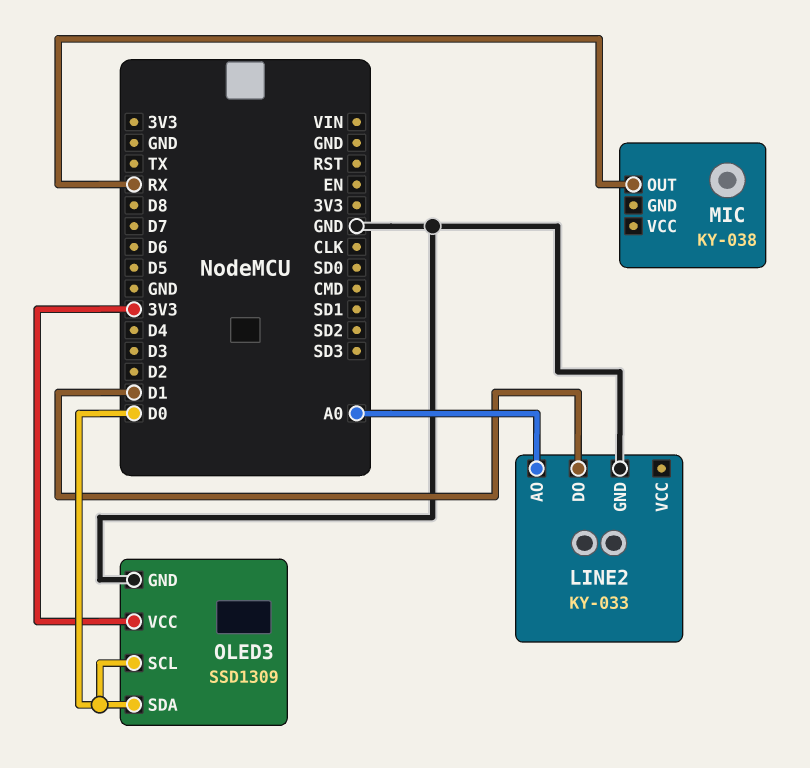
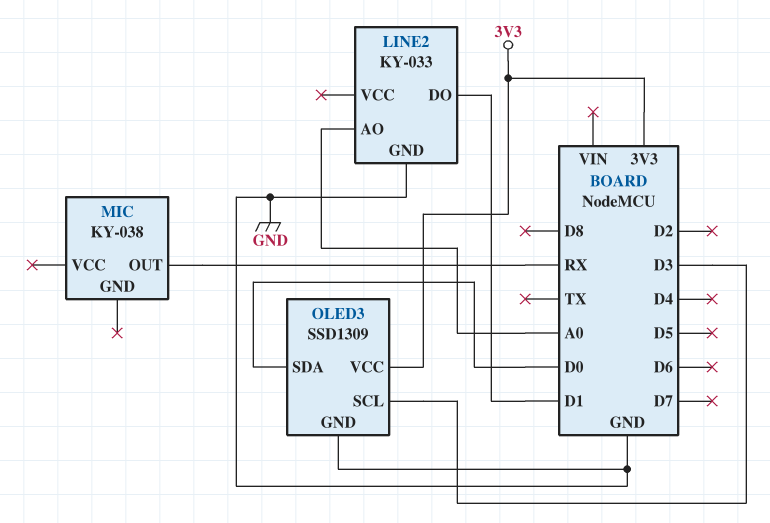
OLED3 pin SCL: D0 -> D3

